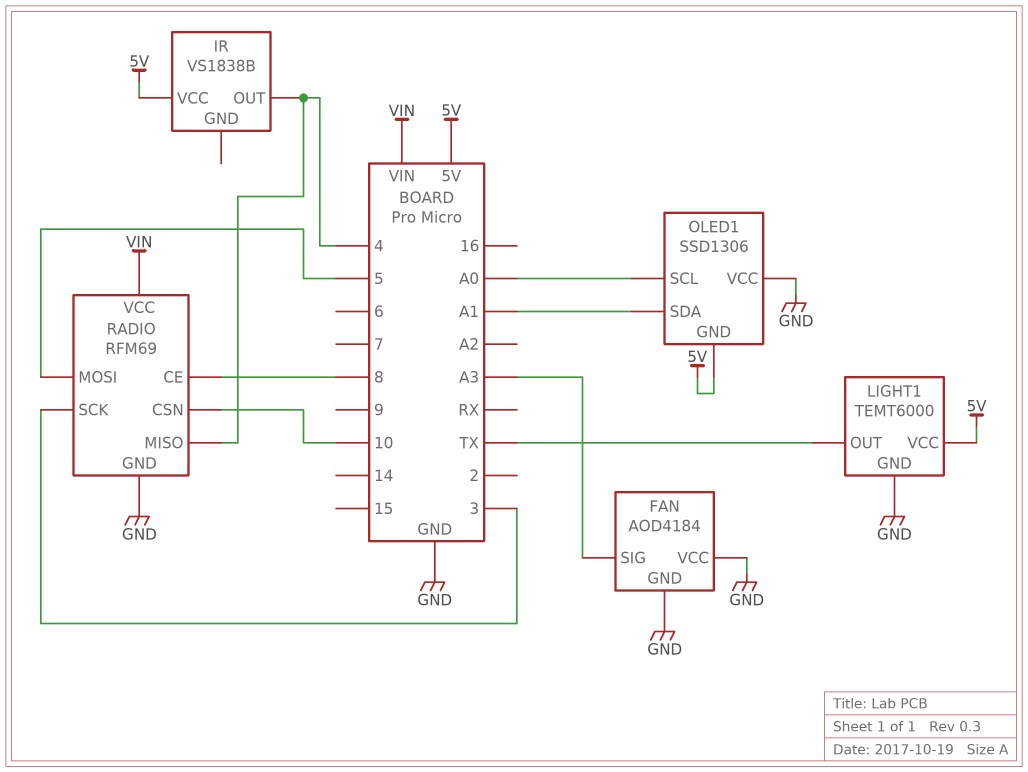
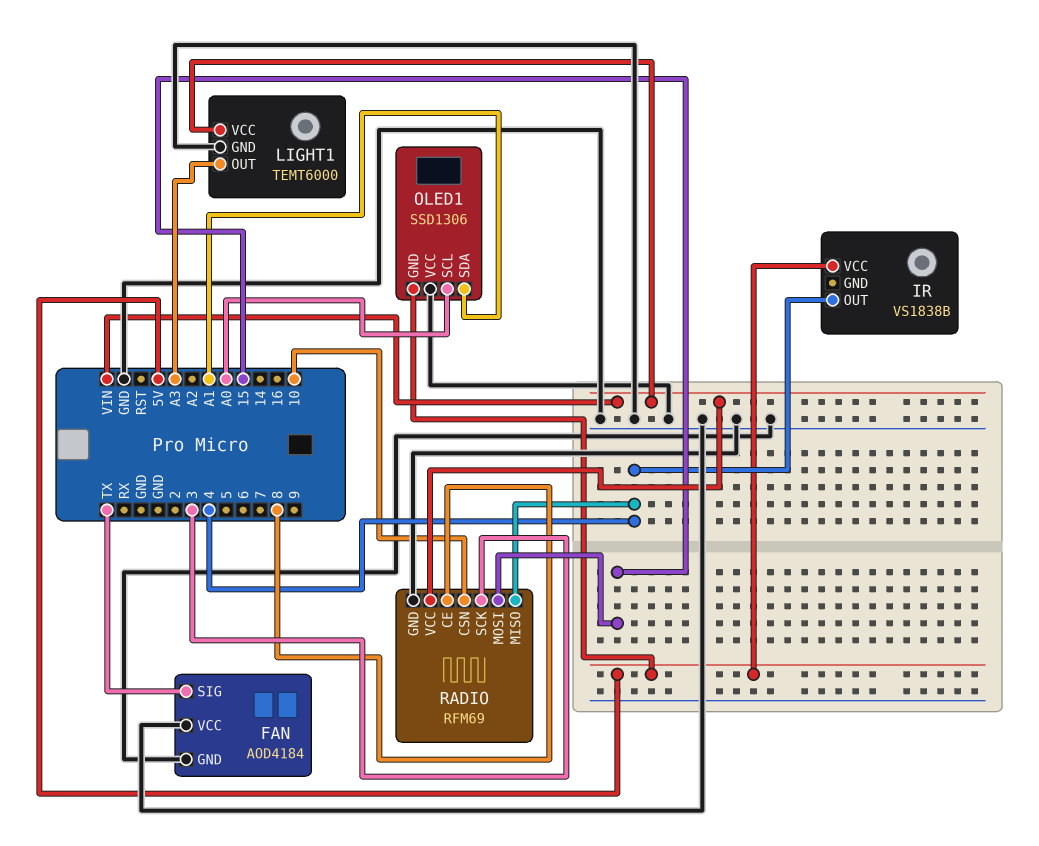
FAN pin SIG: A3 -> TX
LIGHT1 pin OUT: TX -> A3
LIGHT1 pin VCC: 5V -> VIN
RADIO pin MOSI: 5 -> 15

